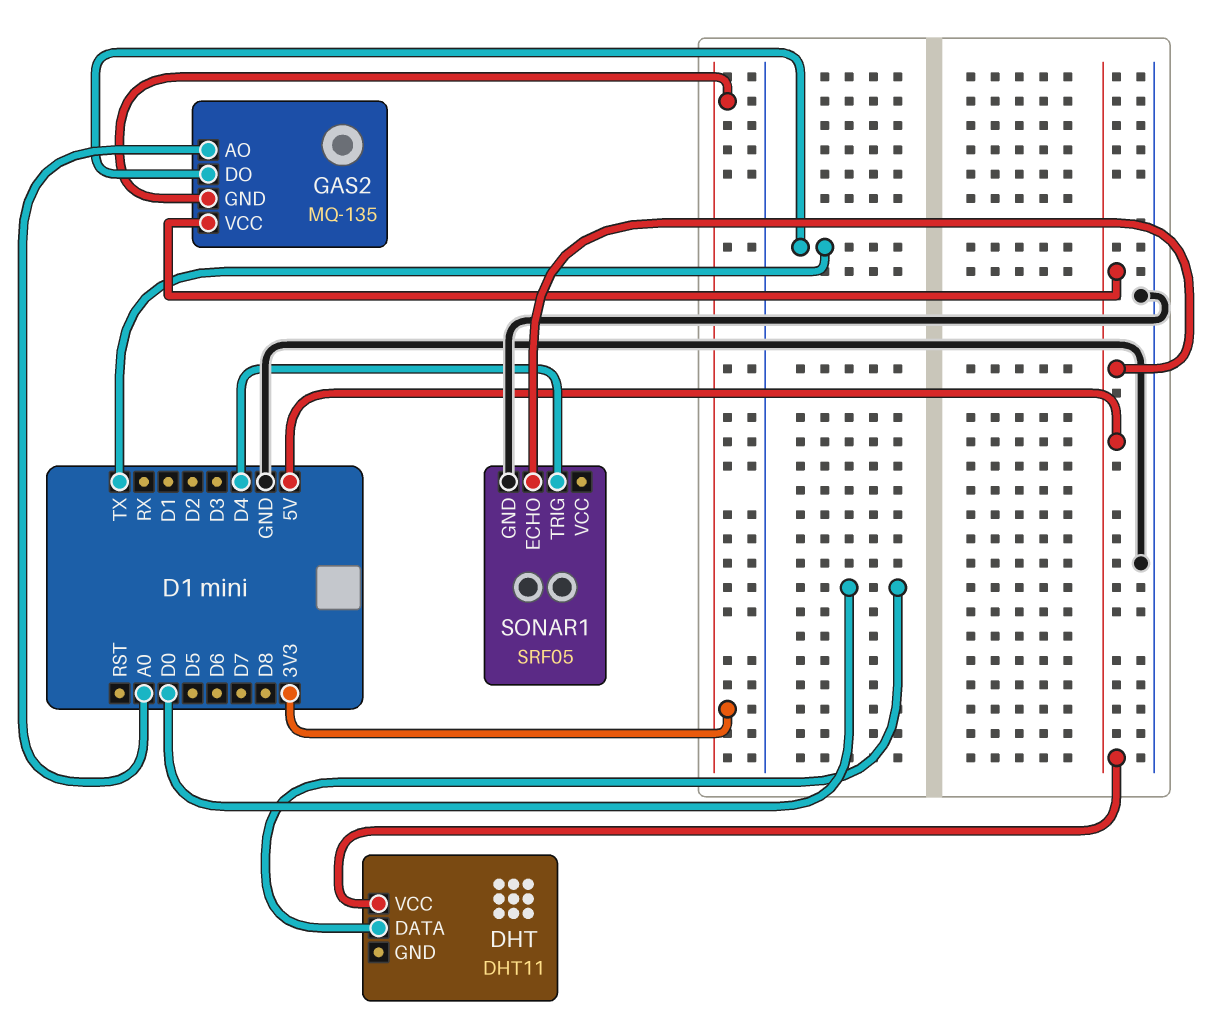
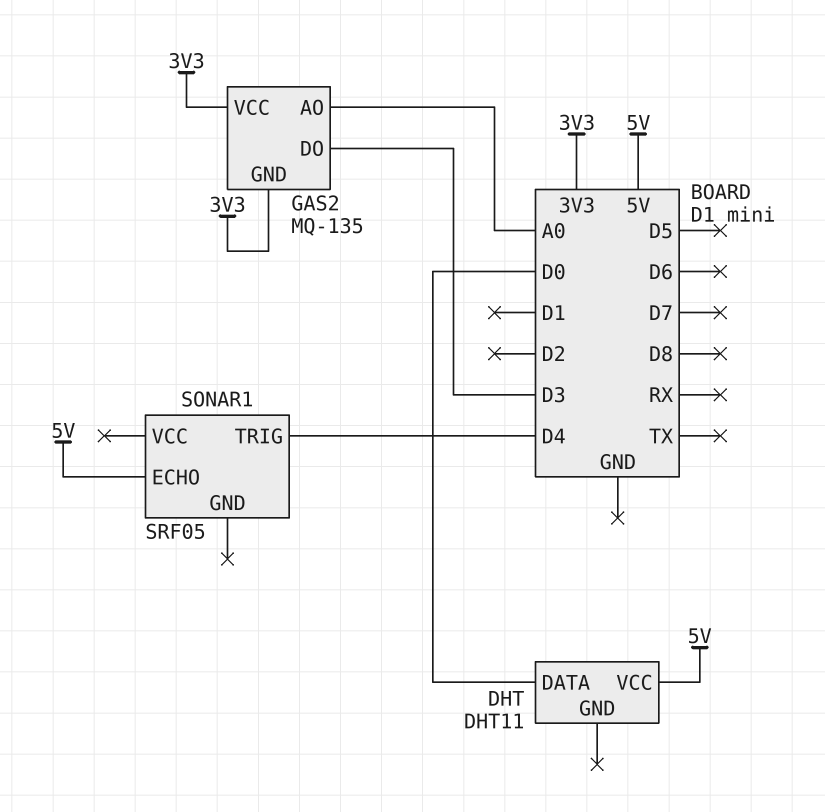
GAS2 pin DO: TX -> D3
GAS2 pin VCC: 5V -> 3V3
SONAR1 pin GND: GND -> none

